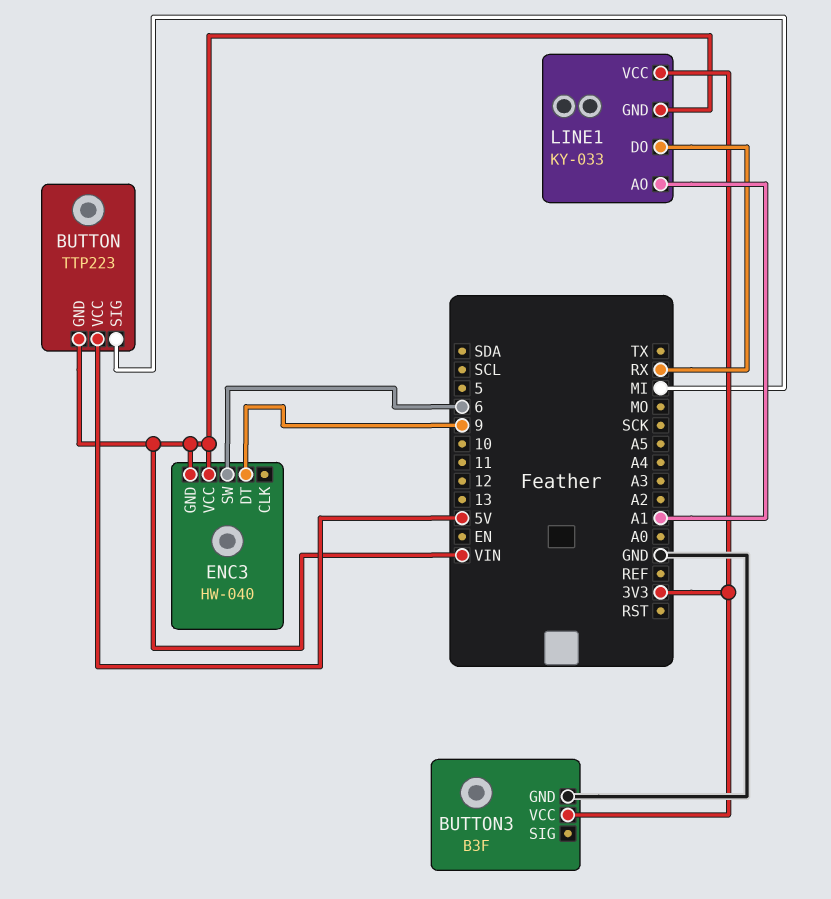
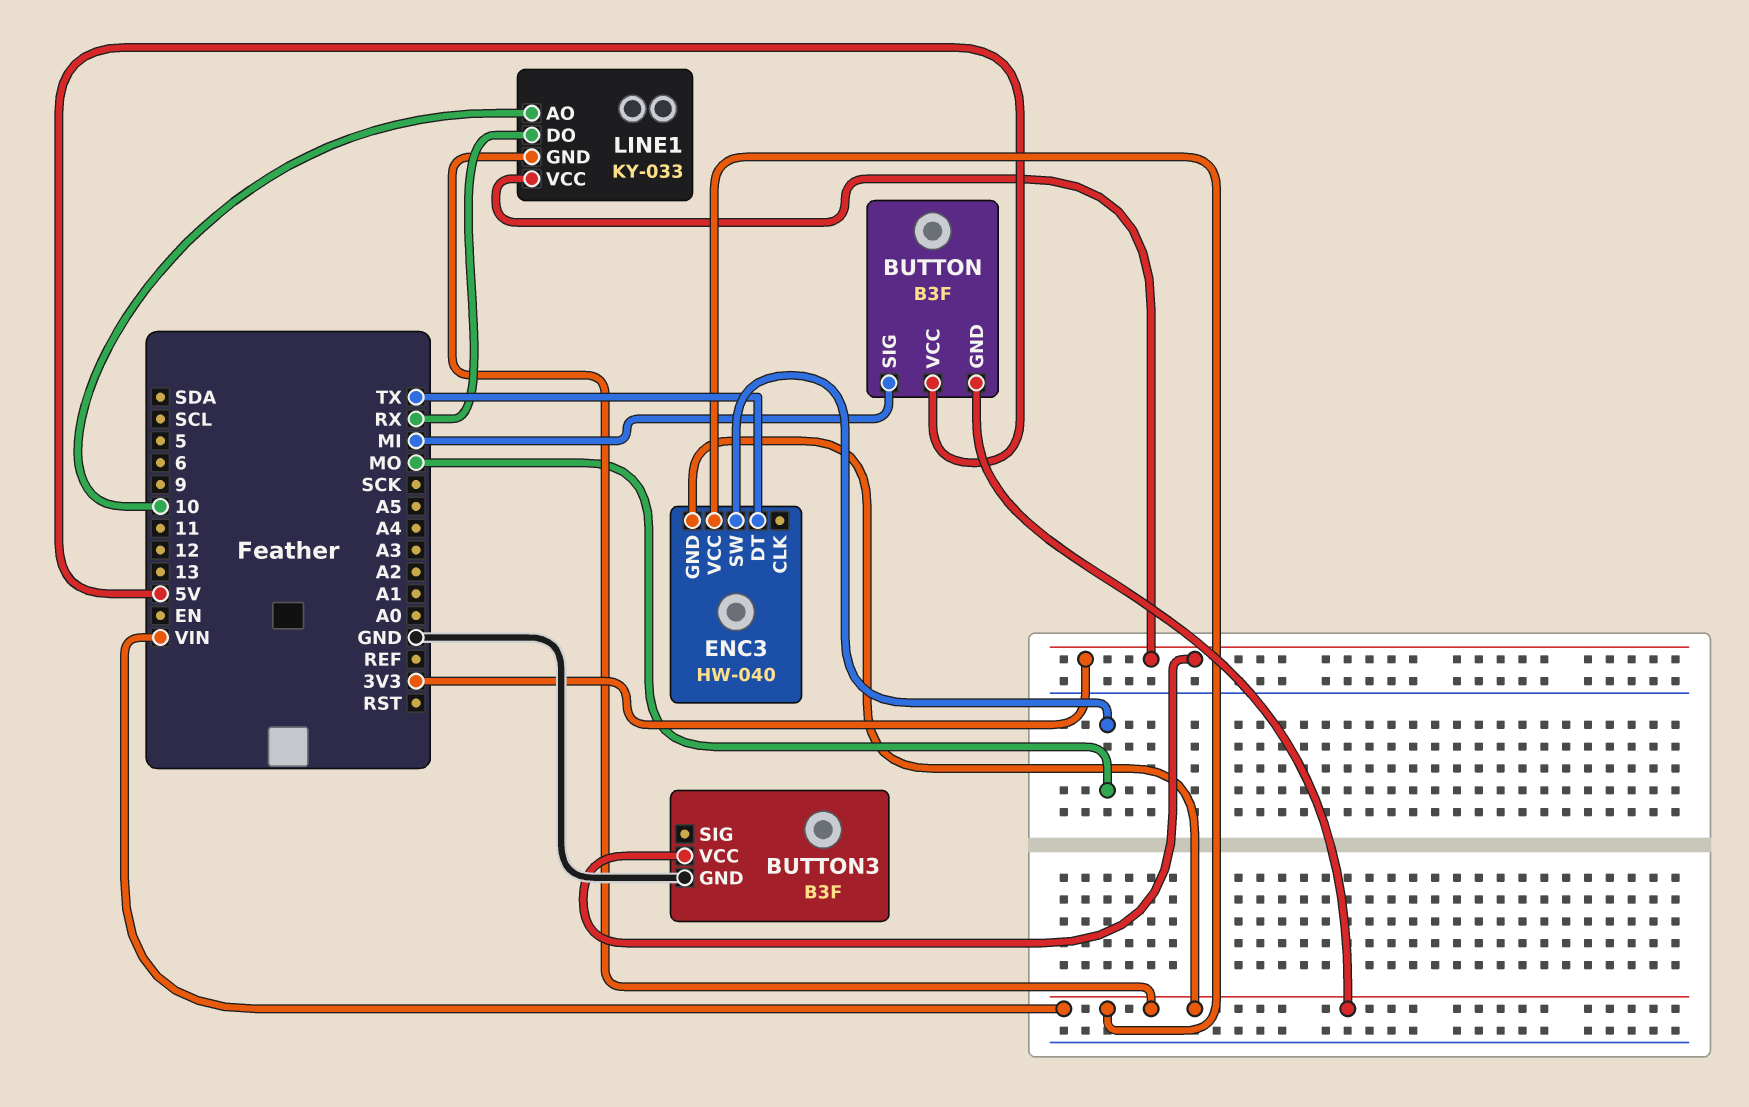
BUTTON: TTP223 -> B3F
ENC3 pin DT: 9 -> TX
ENC3 pin SW: 6 -> MO
LINE1 pin AO: A1 -> 10

